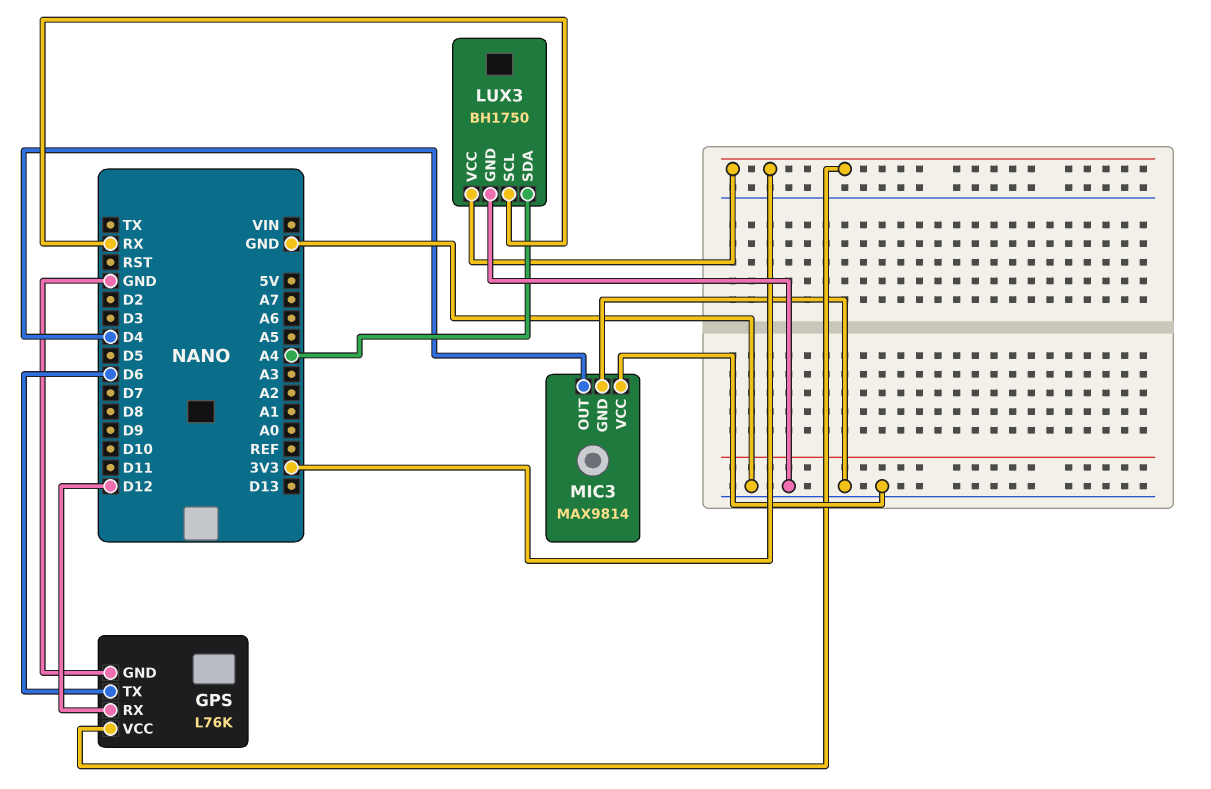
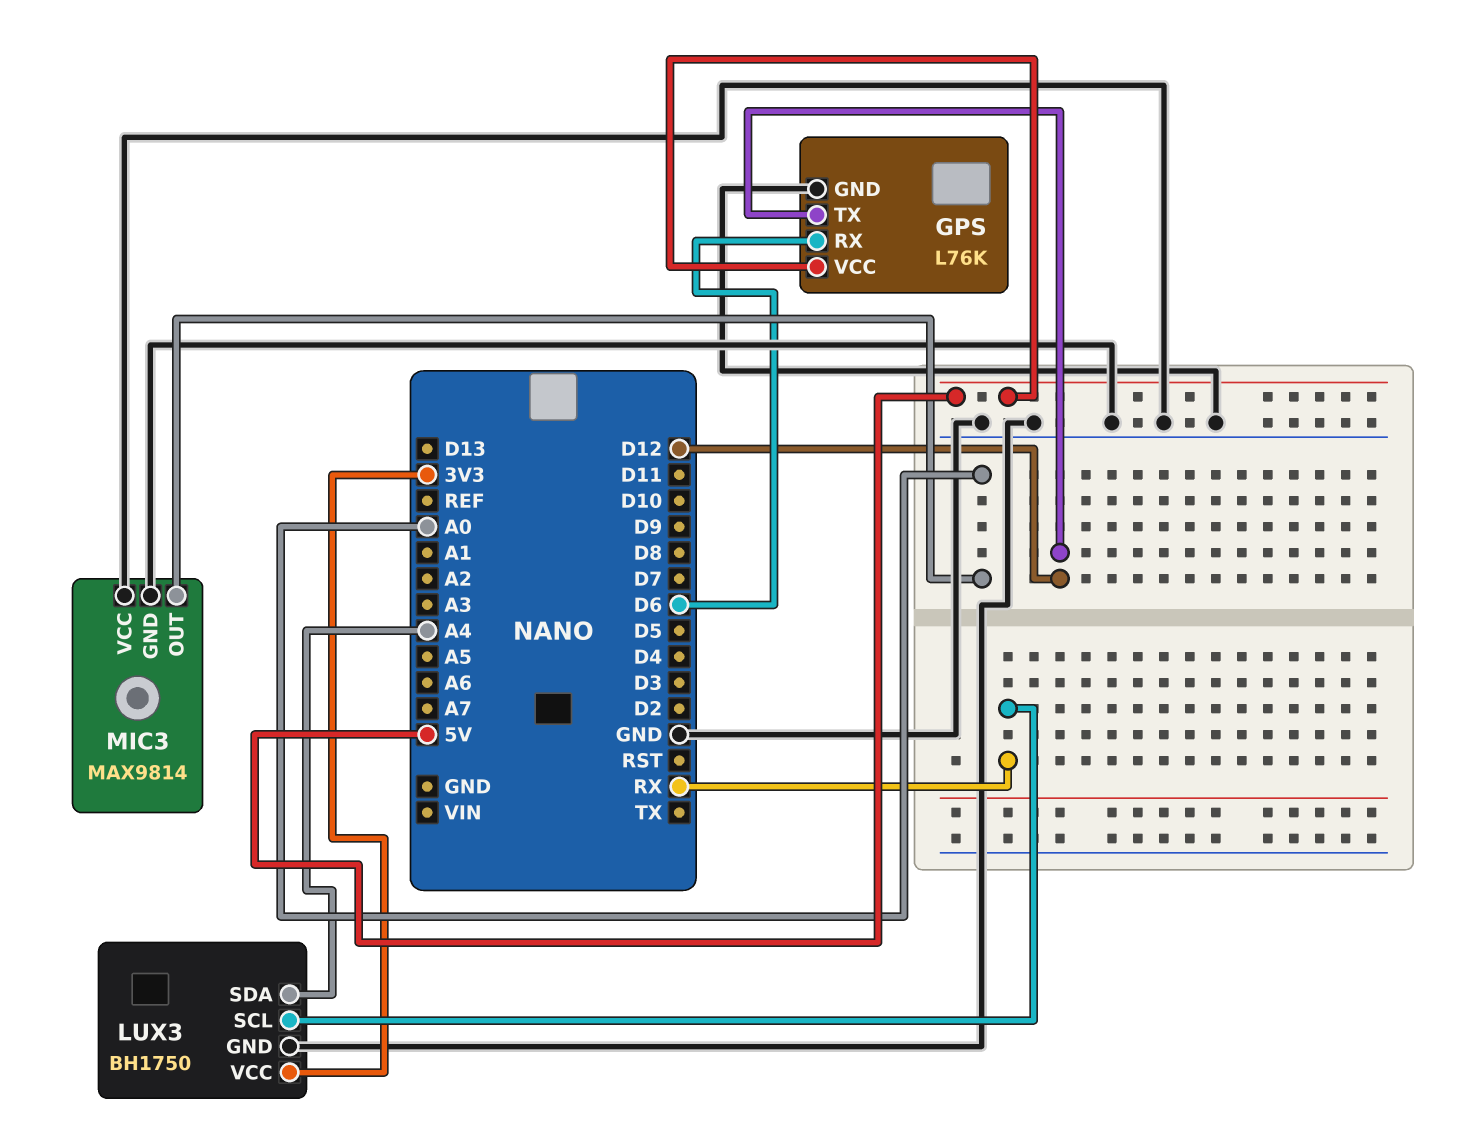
GPS pin RX: D12 -> D6
GPS pin TX: D6 -> D12
GPS pin VCC: 3V3 -> 5V
MIC3 pin OUT: D4 -> A0

